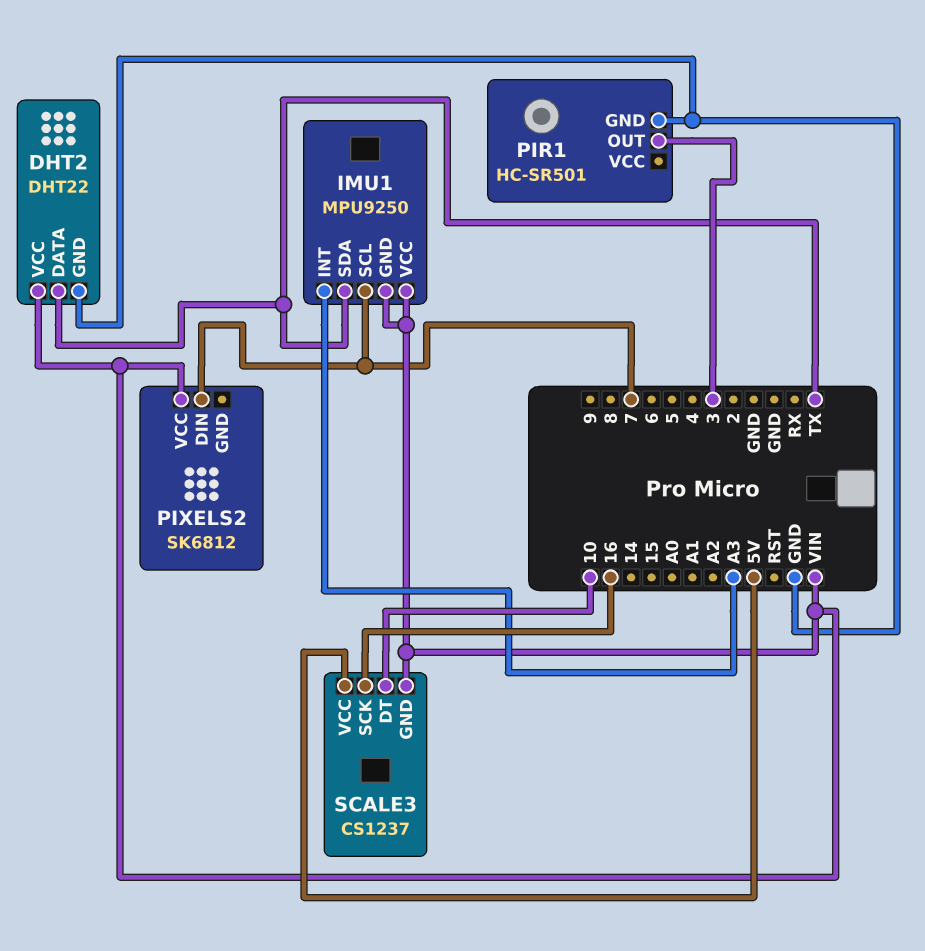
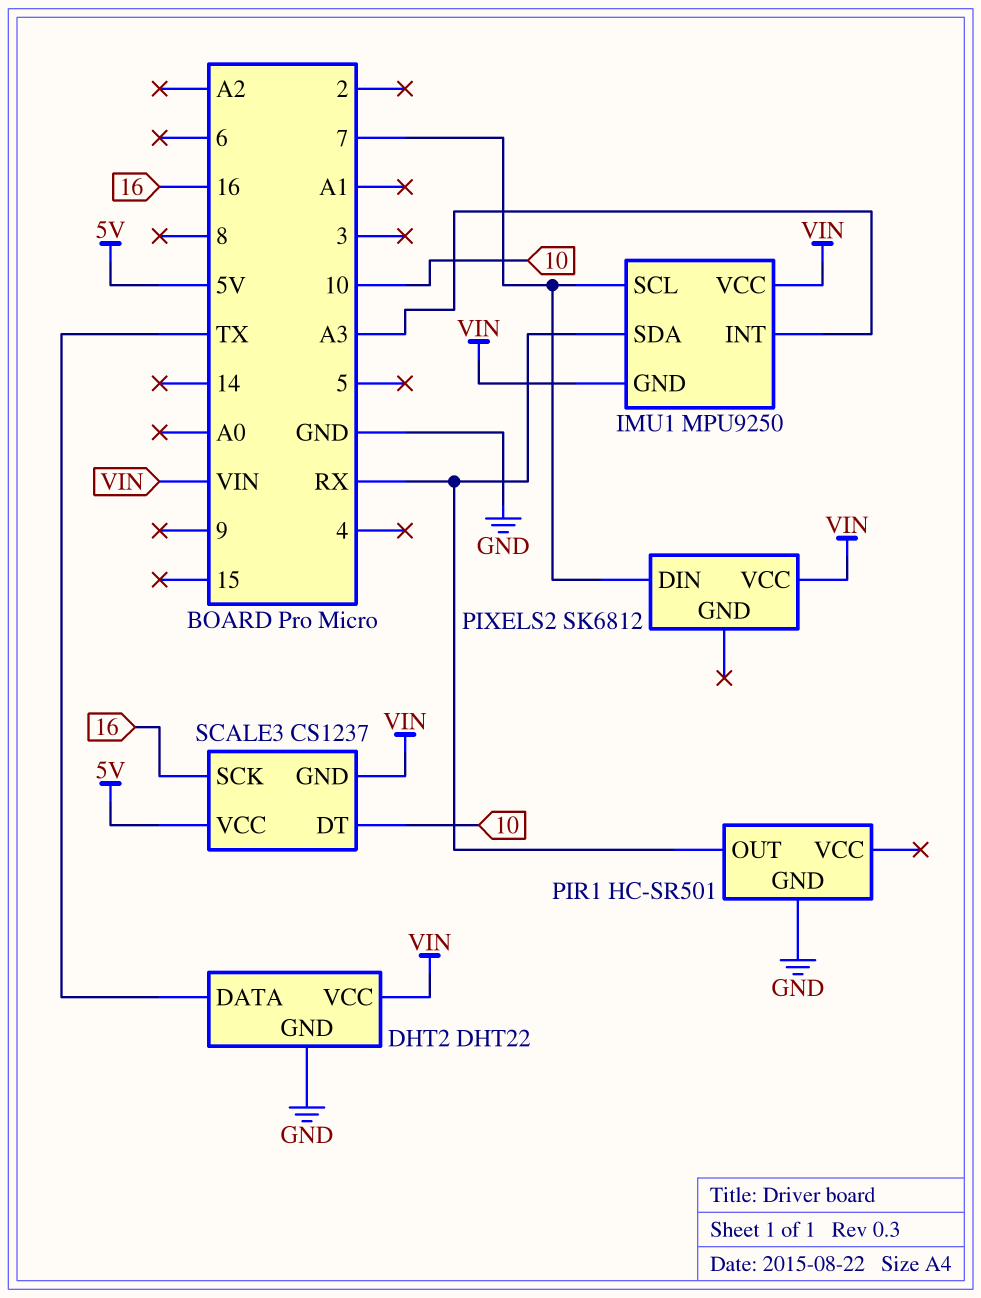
IMU1 pin SDA: TX -> RX
PIR1 pin OUT: 3 -> RX

